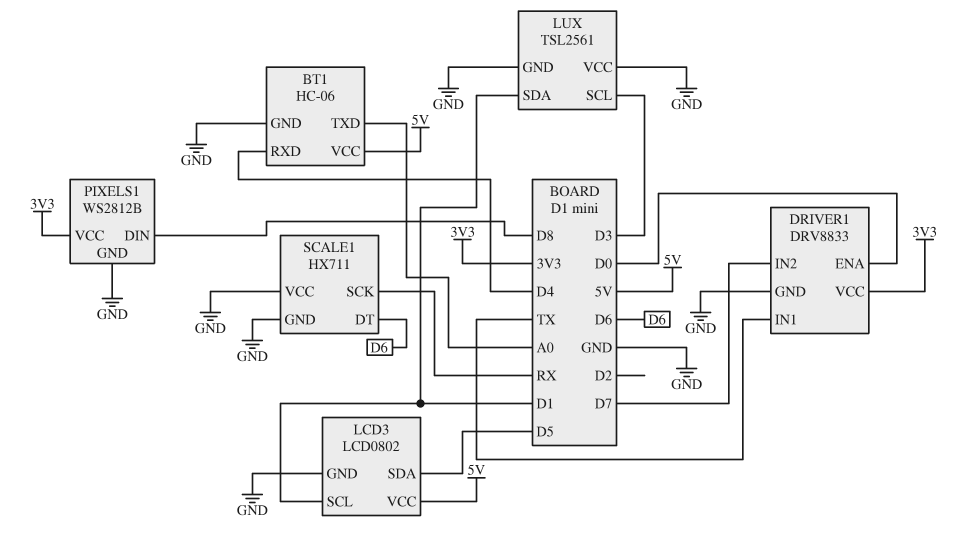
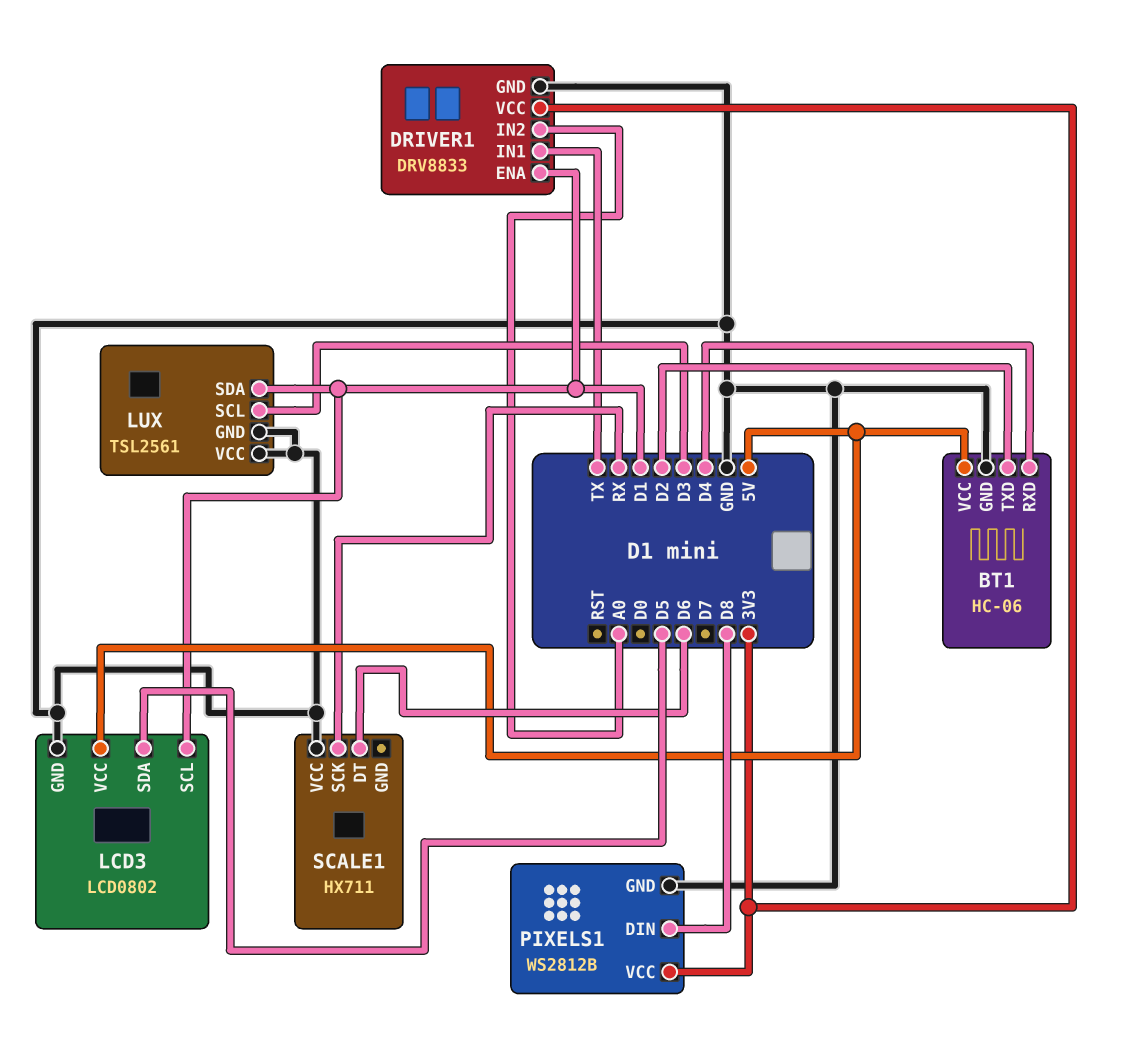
BT1 pin TXD: A0 -> D2
DRIVER1 pin ENA: D0 -> D1
DRIVER1 pin IN2: D7 -> A0
SCALE1 pin GND: GND -> none

